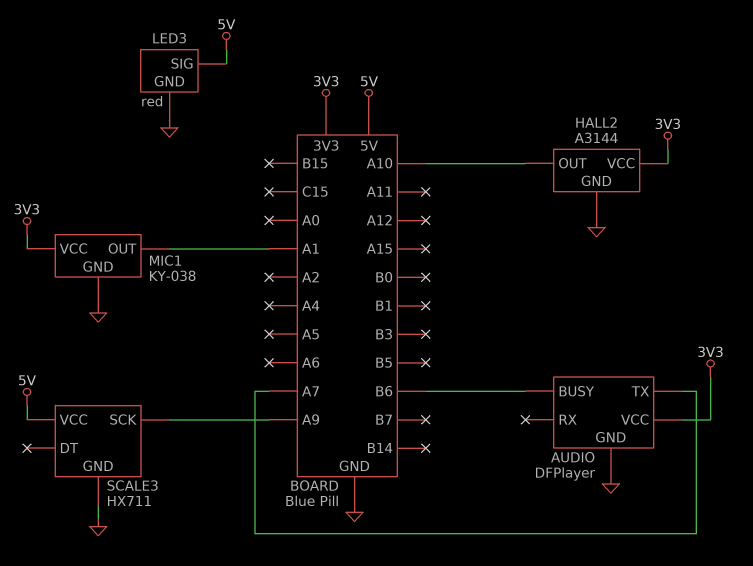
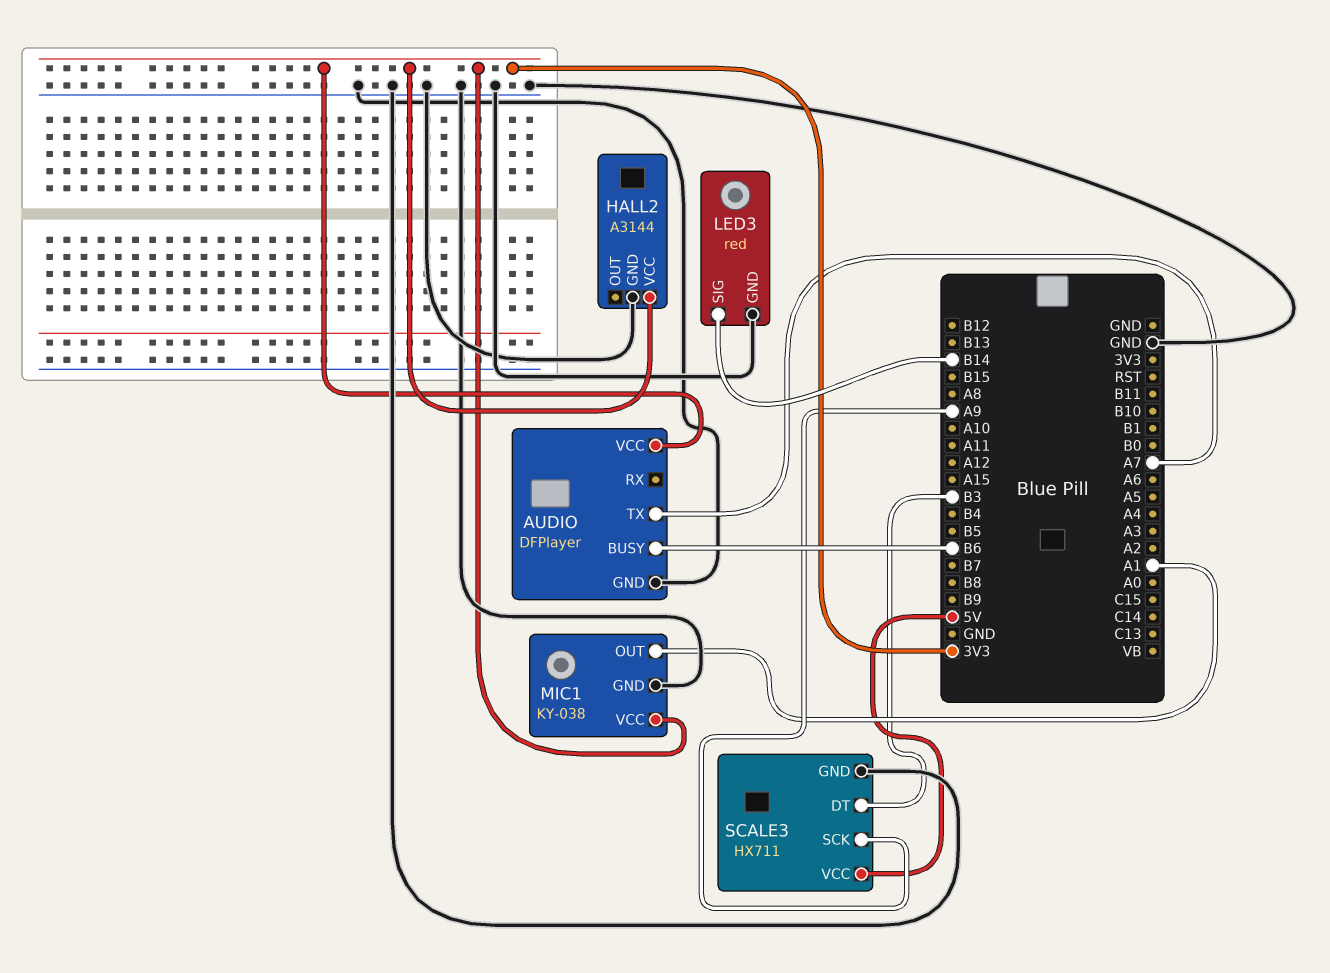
HALL2 pin OUT: A10 -> none
LED3 pin SIG: 5V -> B14
SCALE3 pin DT: none -> B3

